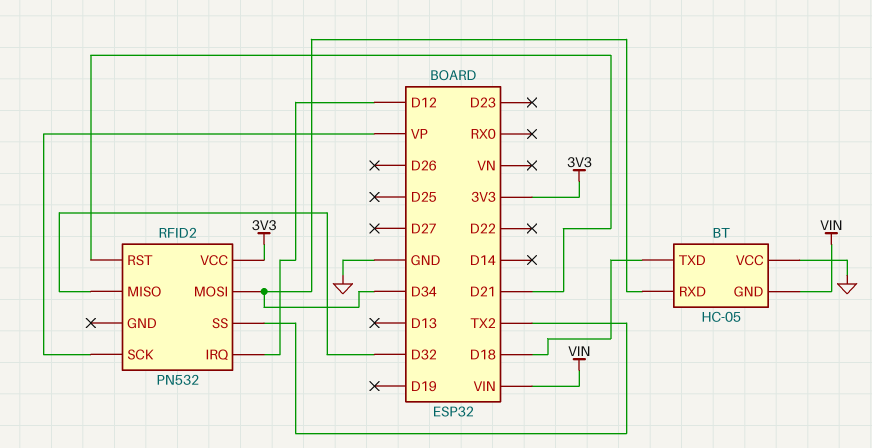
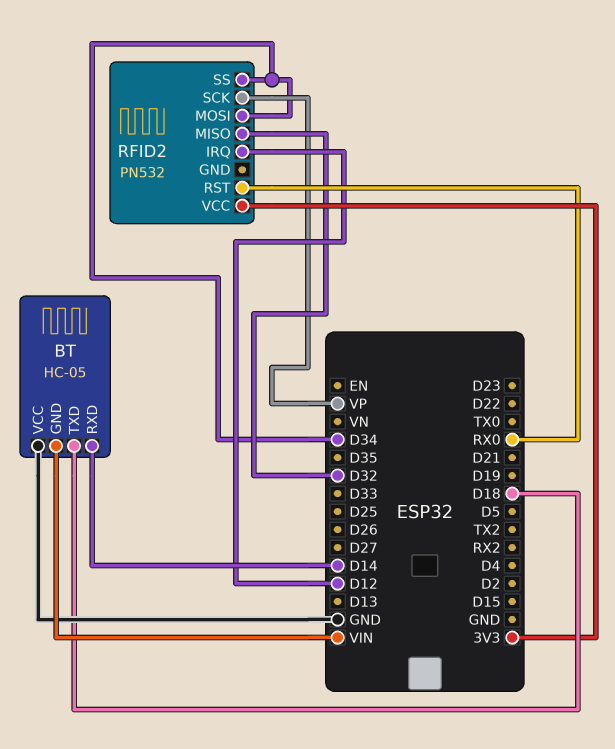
BT pin RXD: D34 -> D14
RFID2 pin RST: D21 -> RX0
RFID2 pin SS: TX2 -> D34

